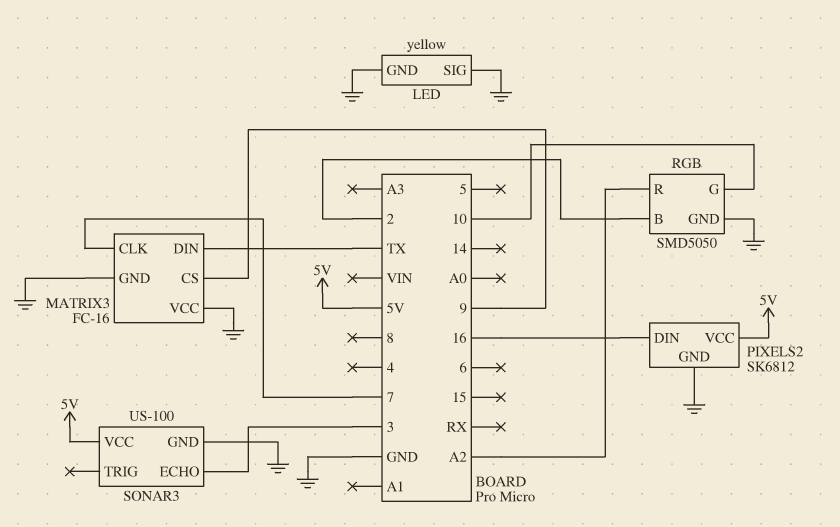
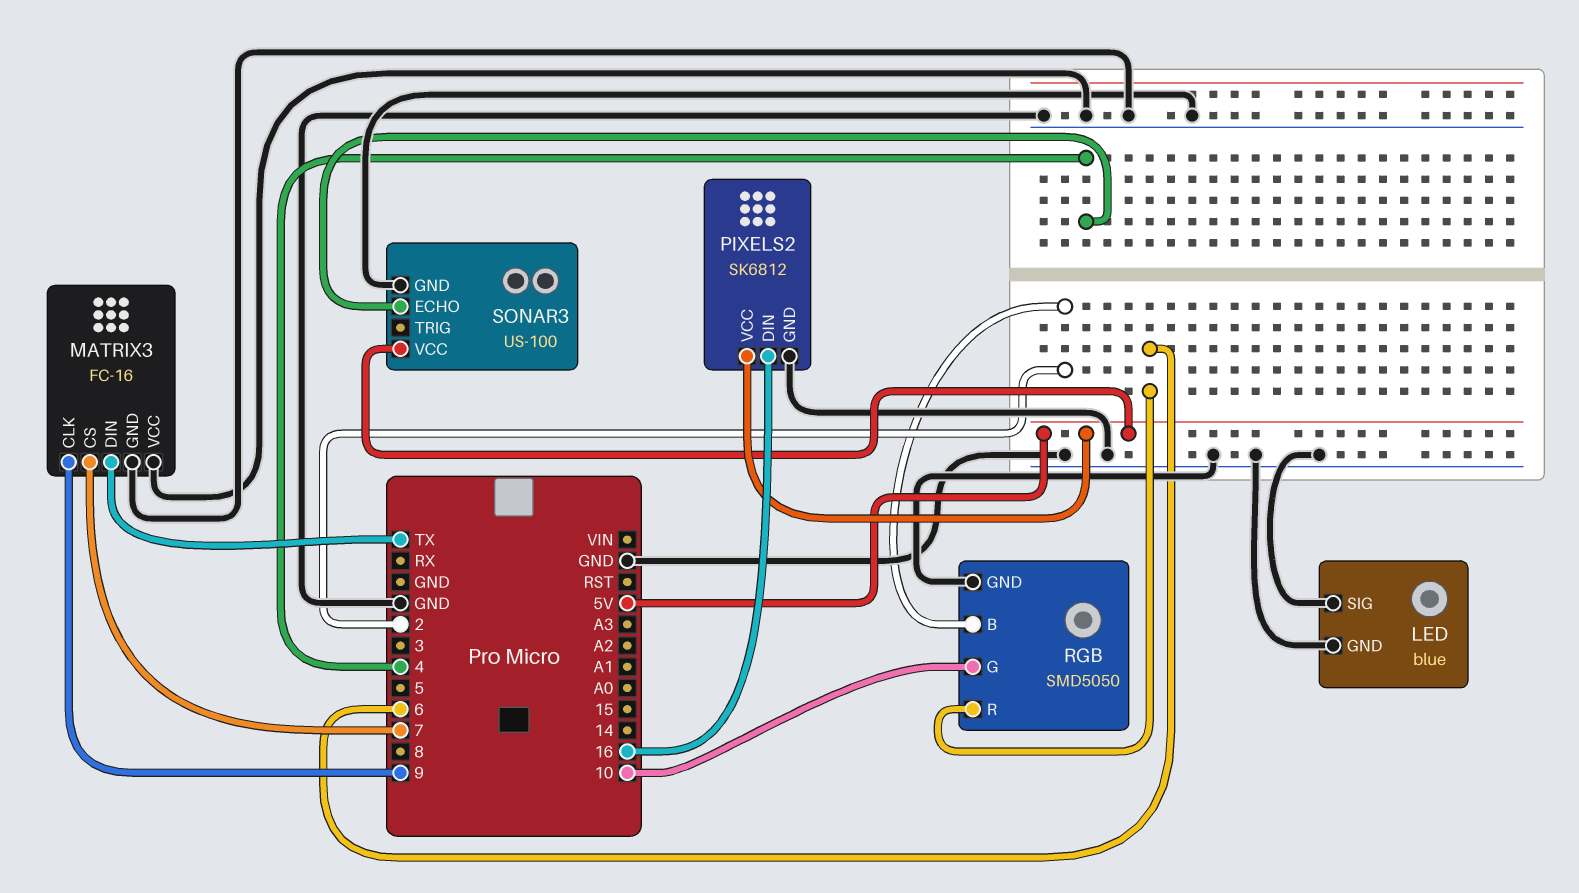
LED: yellow -> blue
MATRIX3 pin CLK: 7 -> 9
MATRIX3 pin CS: 9 -> 7
RGB pin R: A2 -> 6
SONAR3 pin ECHO: 3 -> 4

